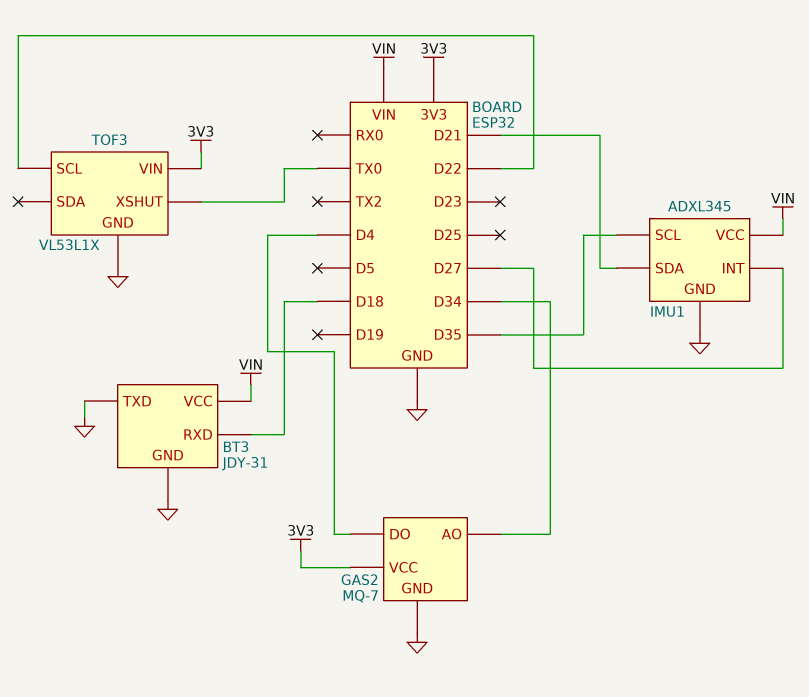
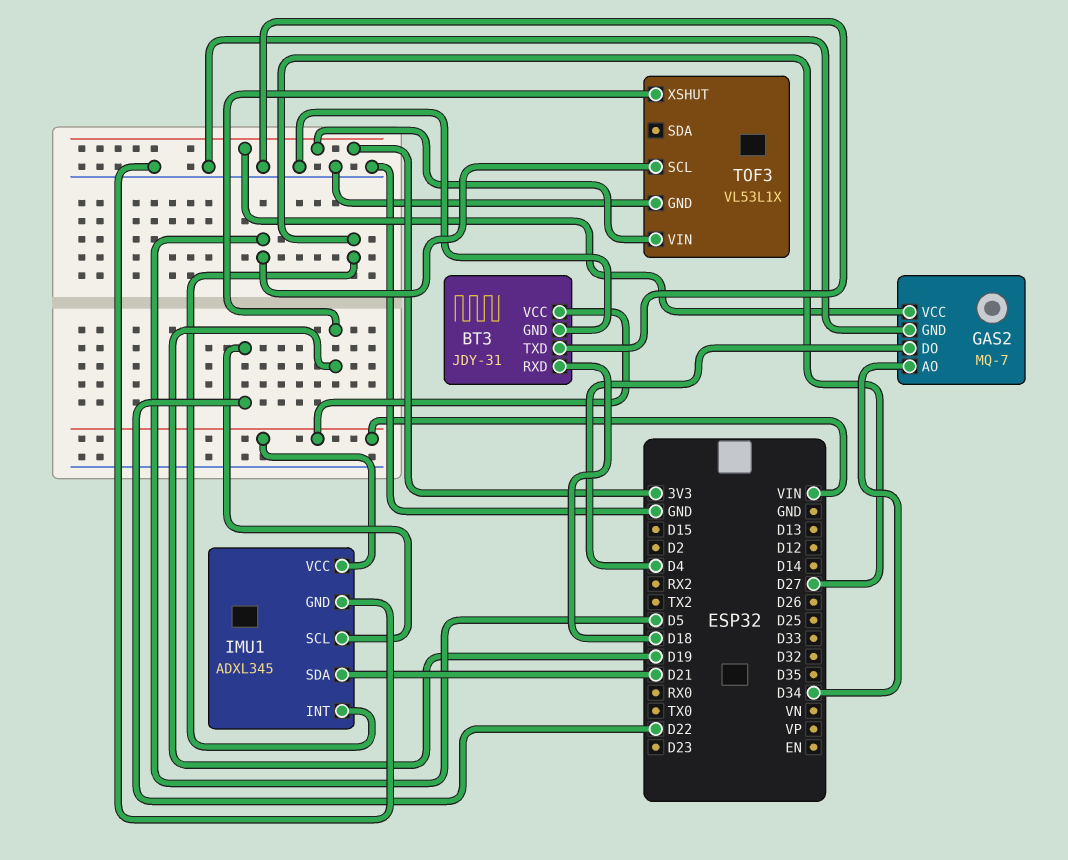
IMU1 pin SCL: D35 -> D22
TOF3 pin SCL: D22 -> D5
TOF3 pin XSHUT: TX0 -> D19

